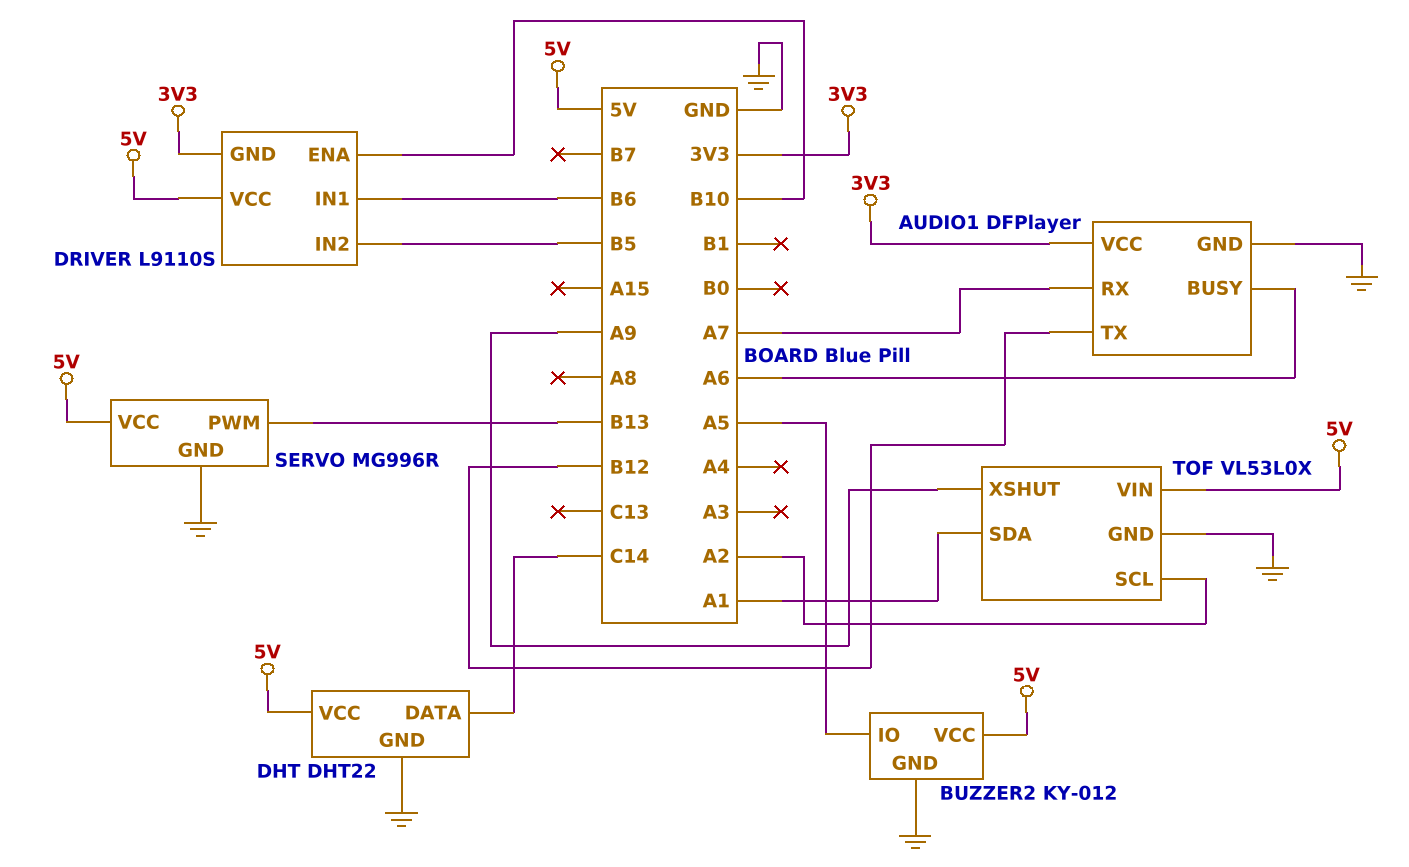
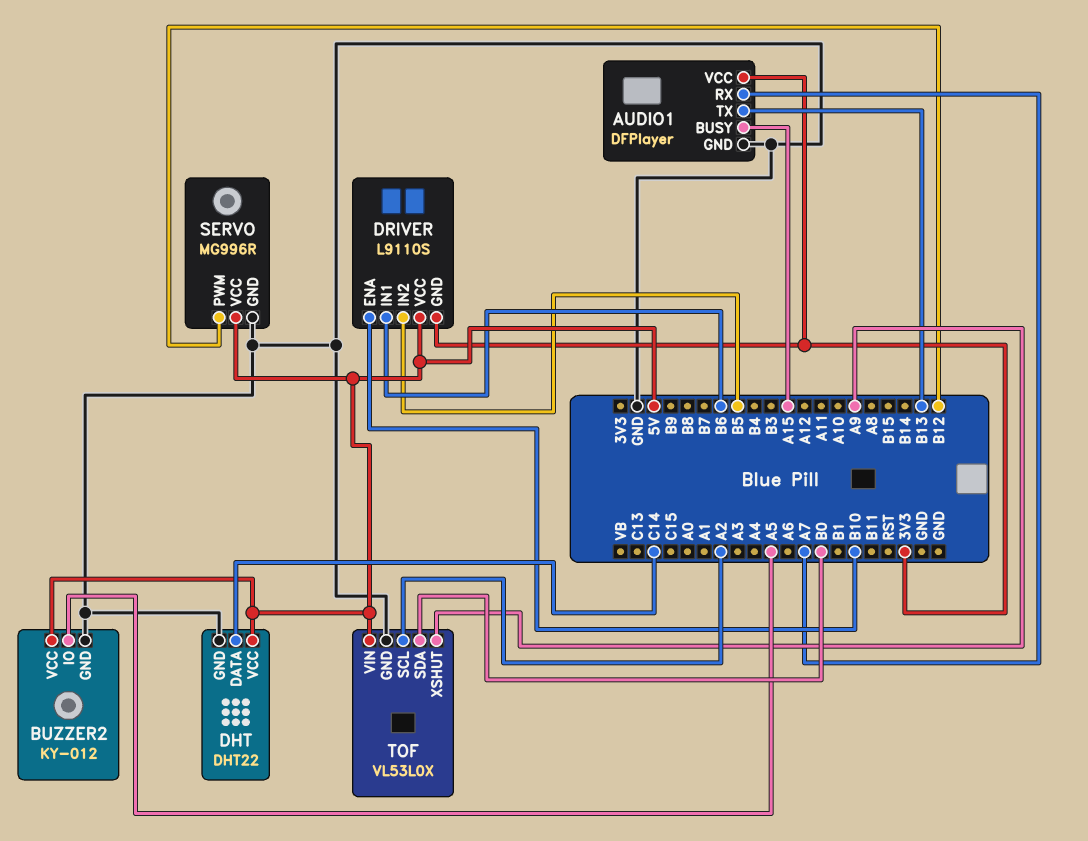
AUDIO1 pin BUSY: A6 -> A15
AUDIO1 pin TX: B12 -> B13
SERVO pin PWM: B13 -> B12
TOF pin SDA: A1 -> B0

